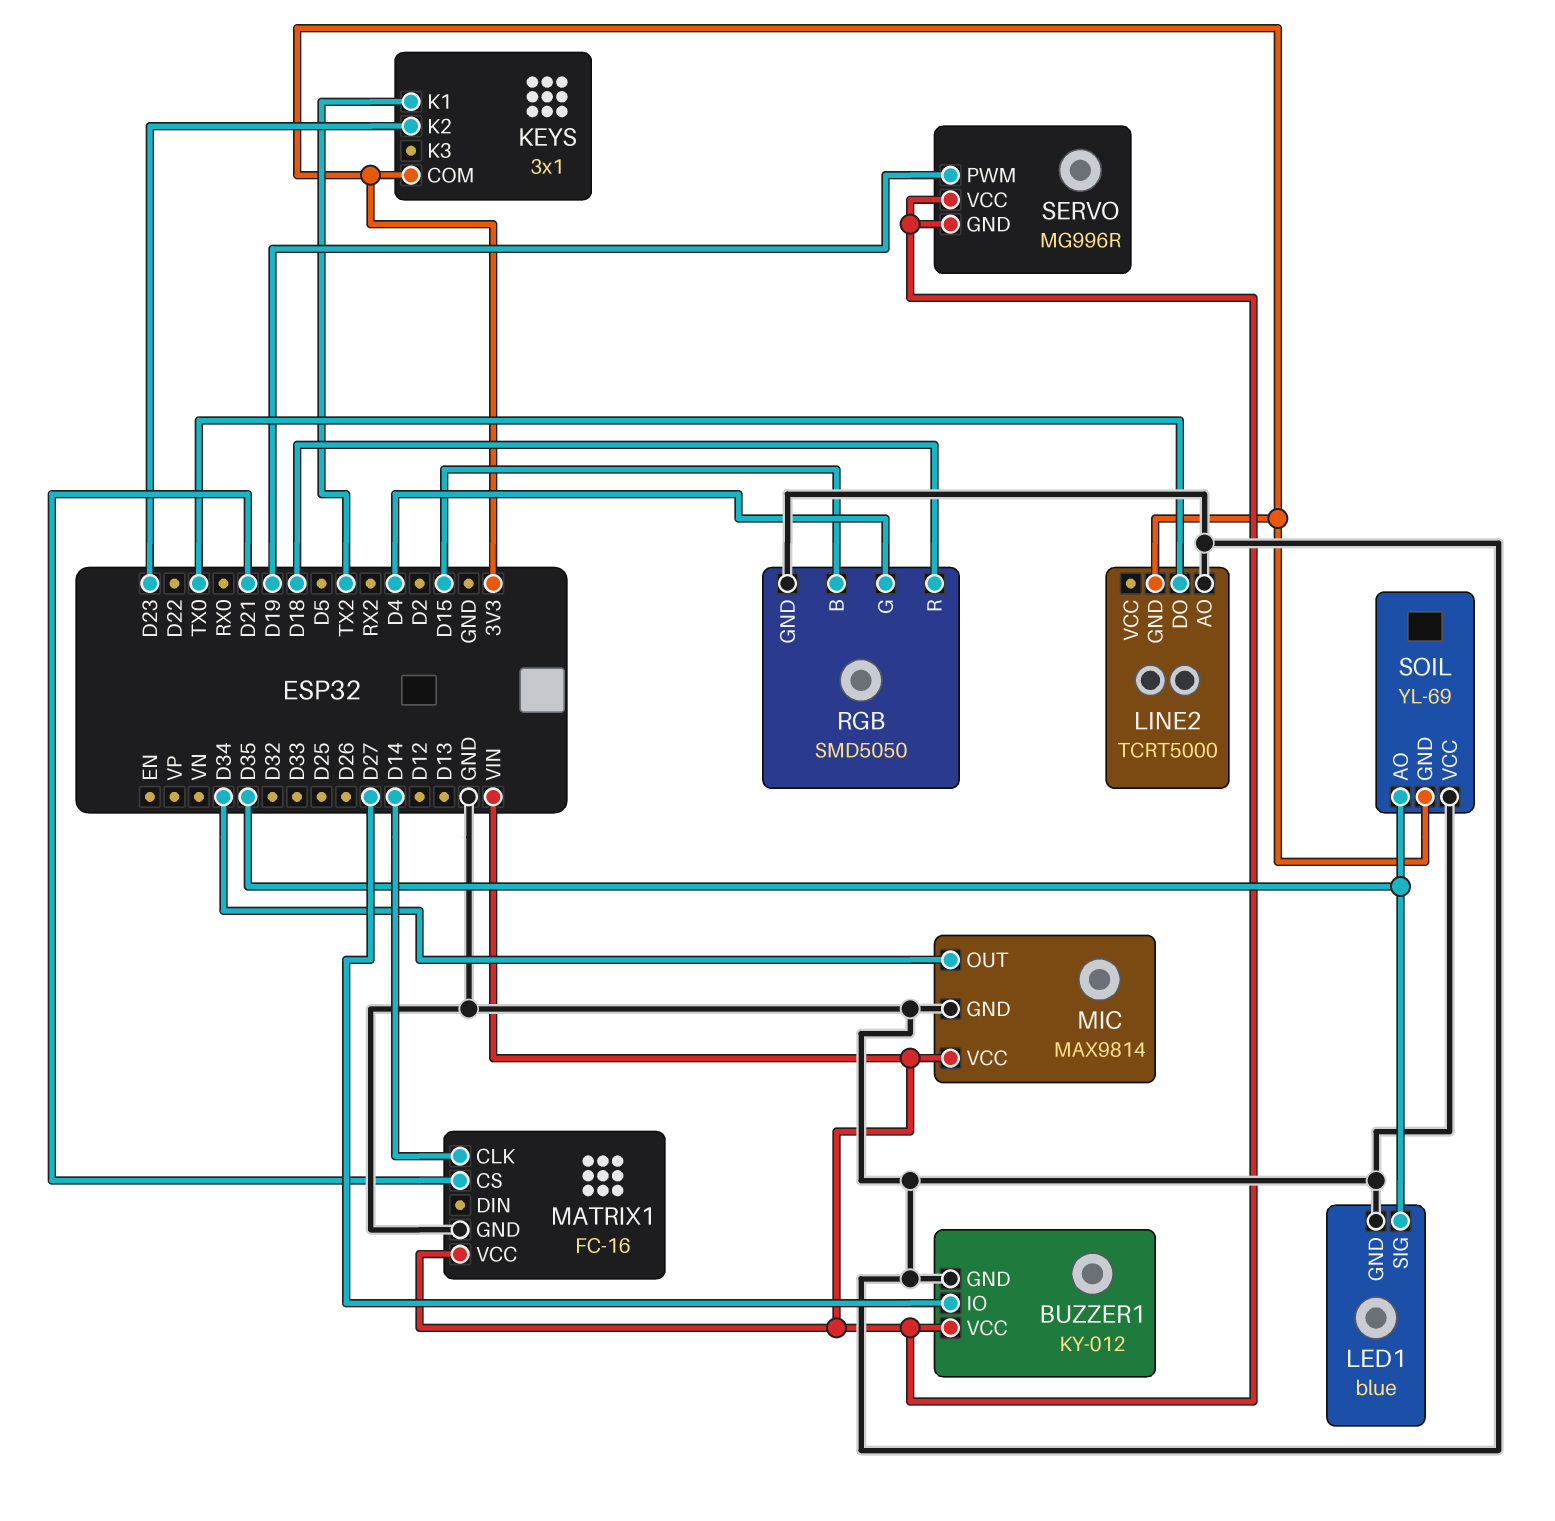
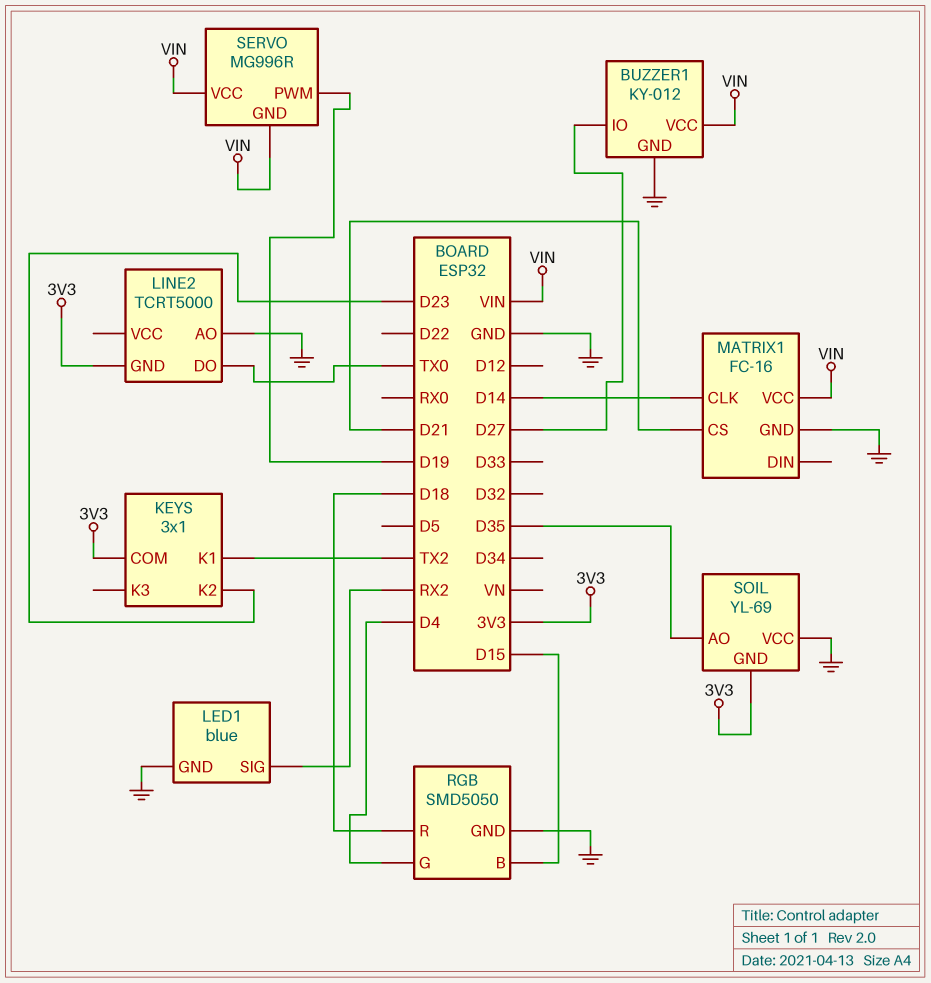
LED1 pin SIG: D35 -> RX2
MIC: MAX9814 -> none
MIC pin GND: GND -> none
MIC pin OUT: D34 -> none
MIC pin VCC: VIN -> none

